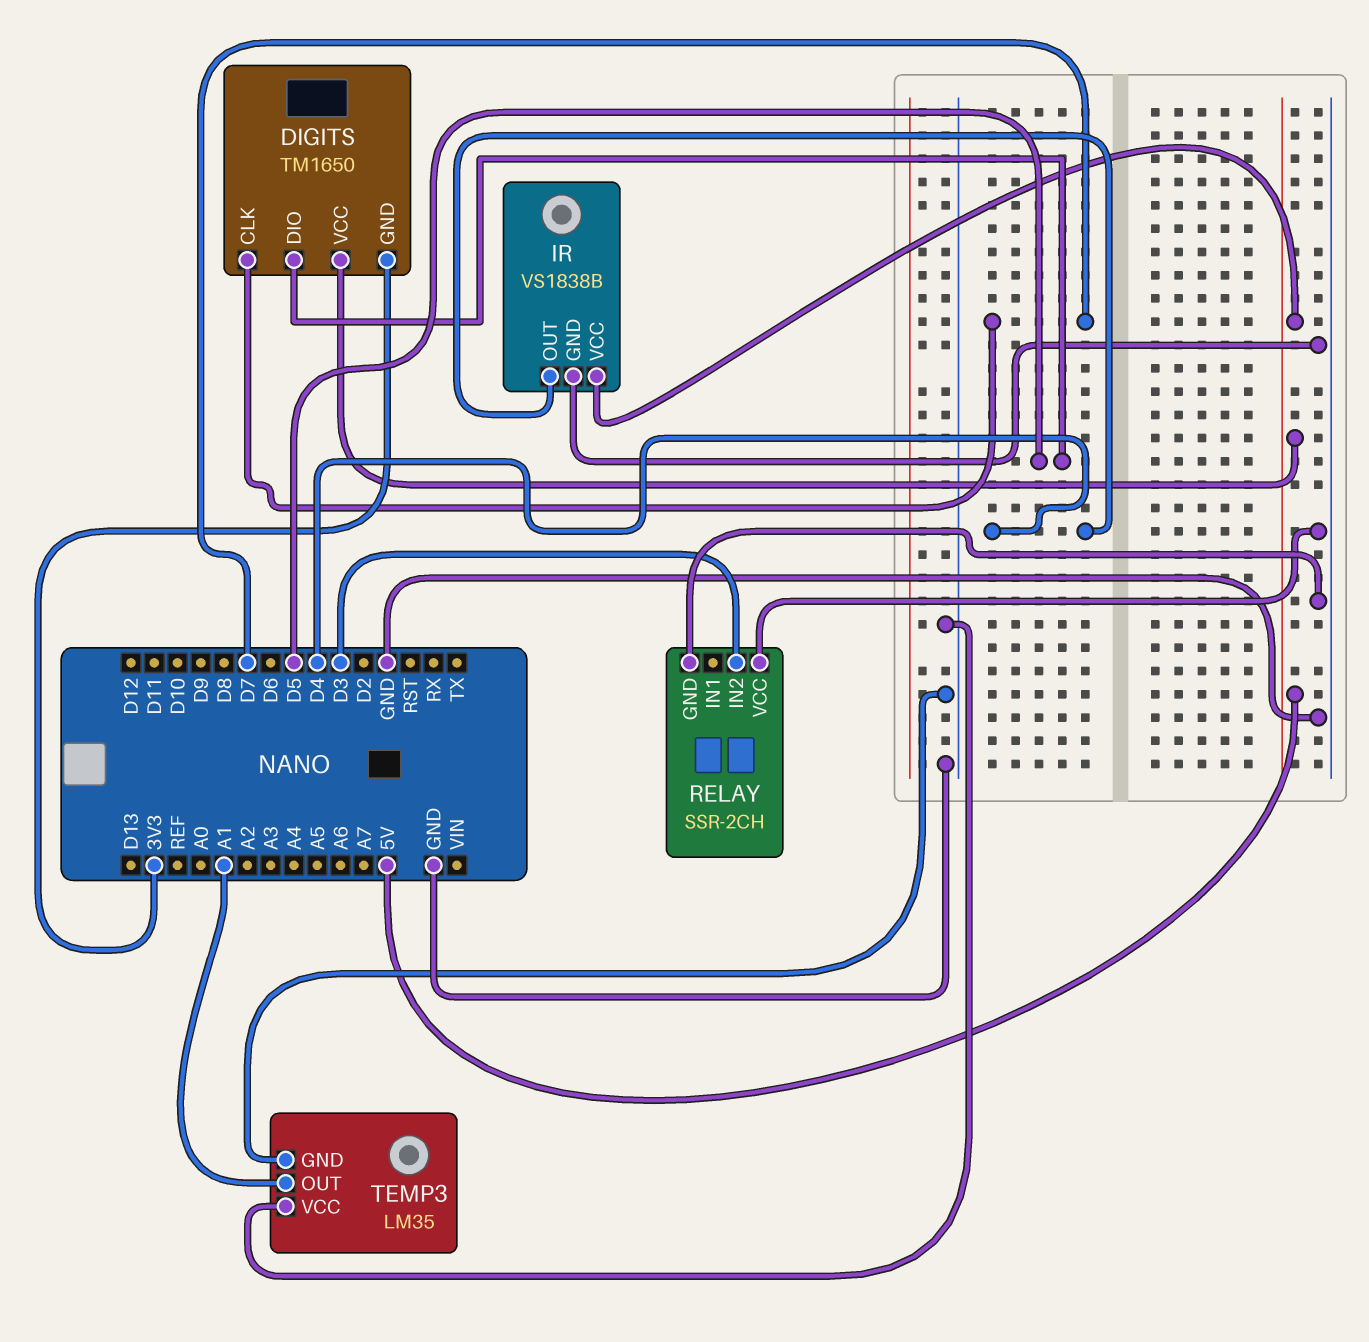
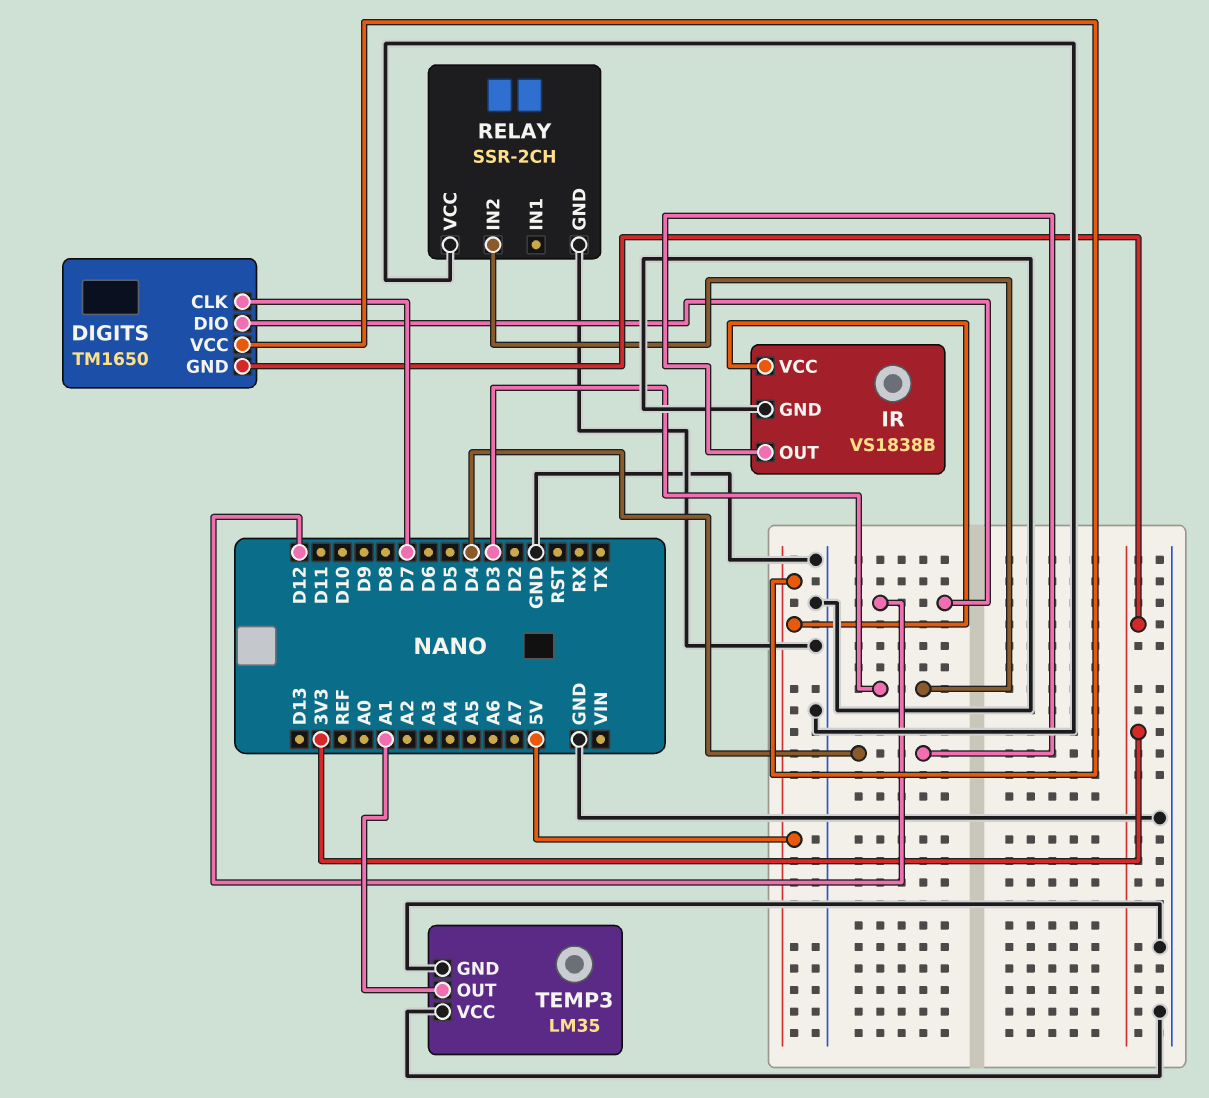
DIGITS pin DIO: D5 -> D12

